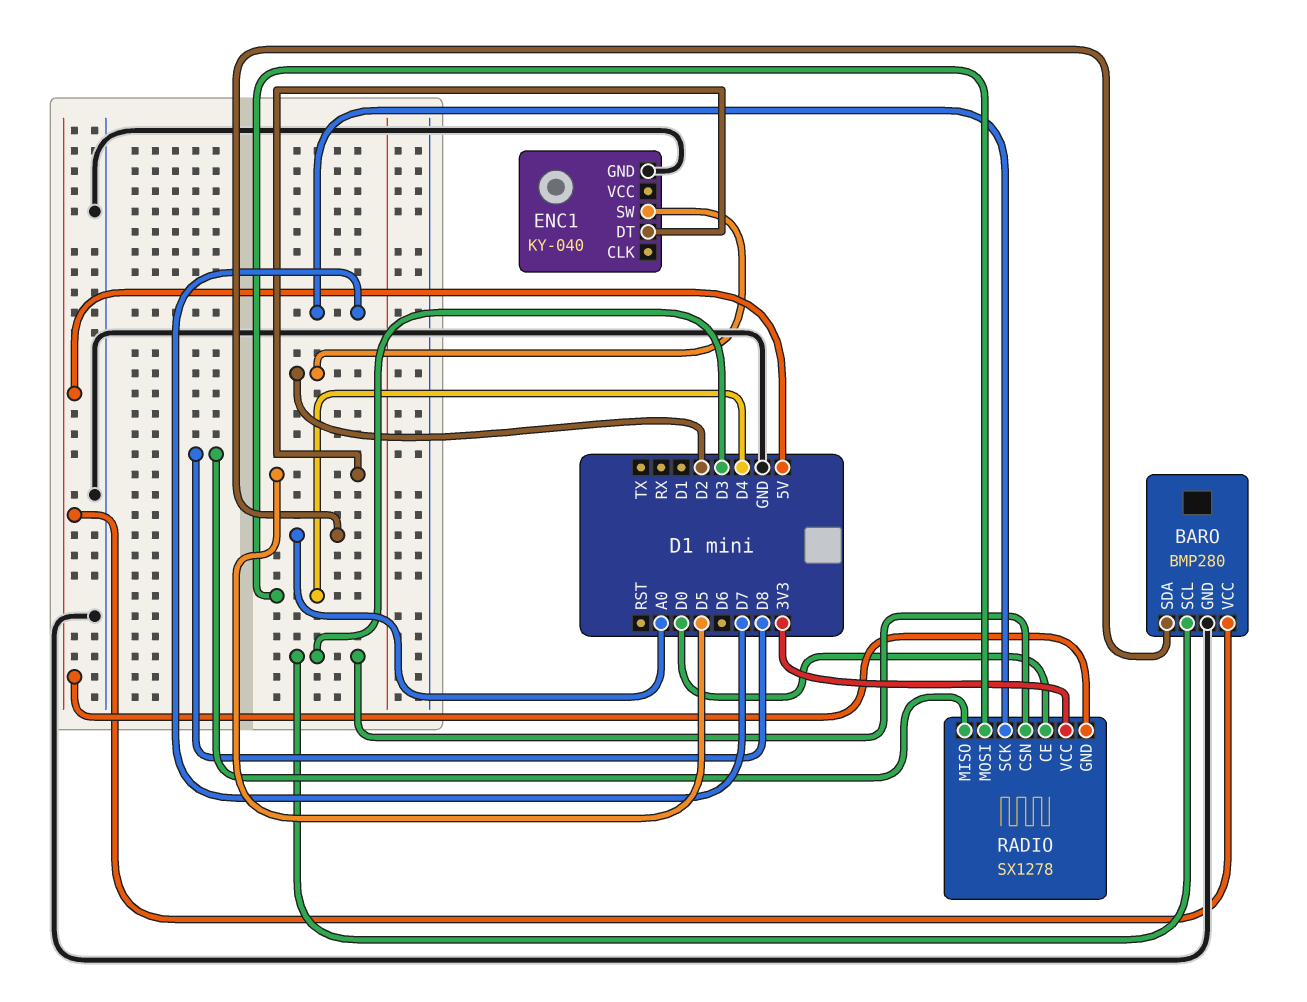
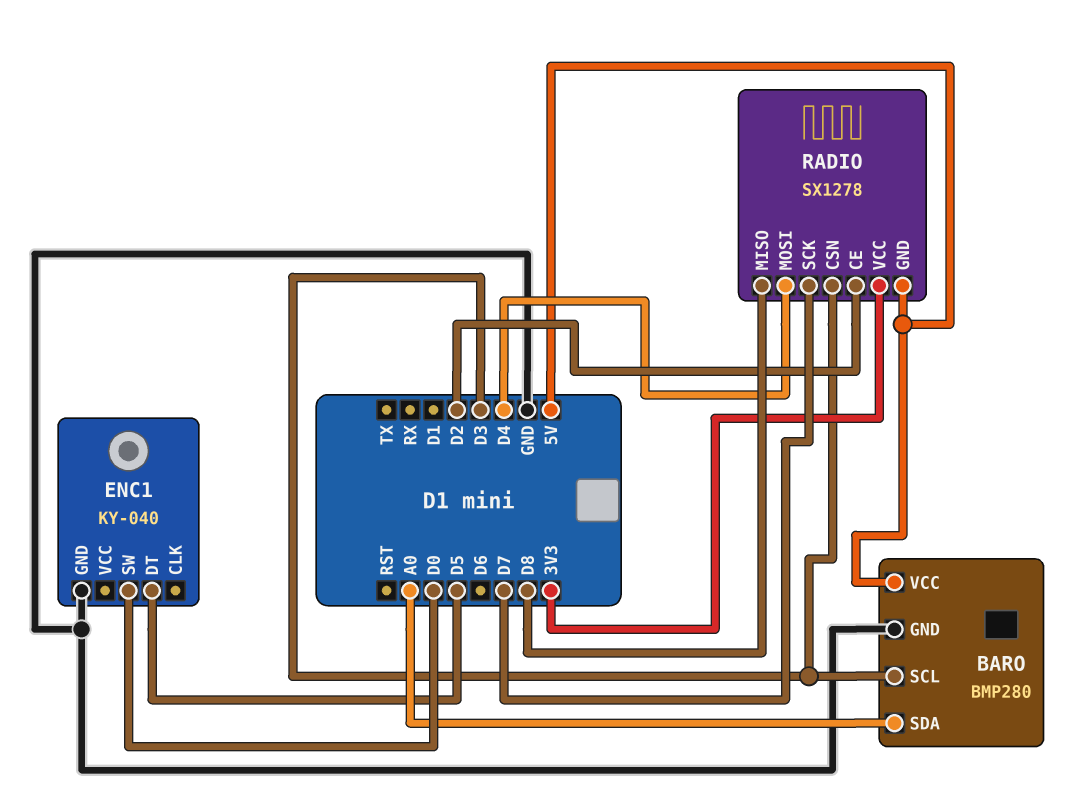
ENC1 pin SW: D2 -> D0
RADIO pin CE: D0 -> D2

